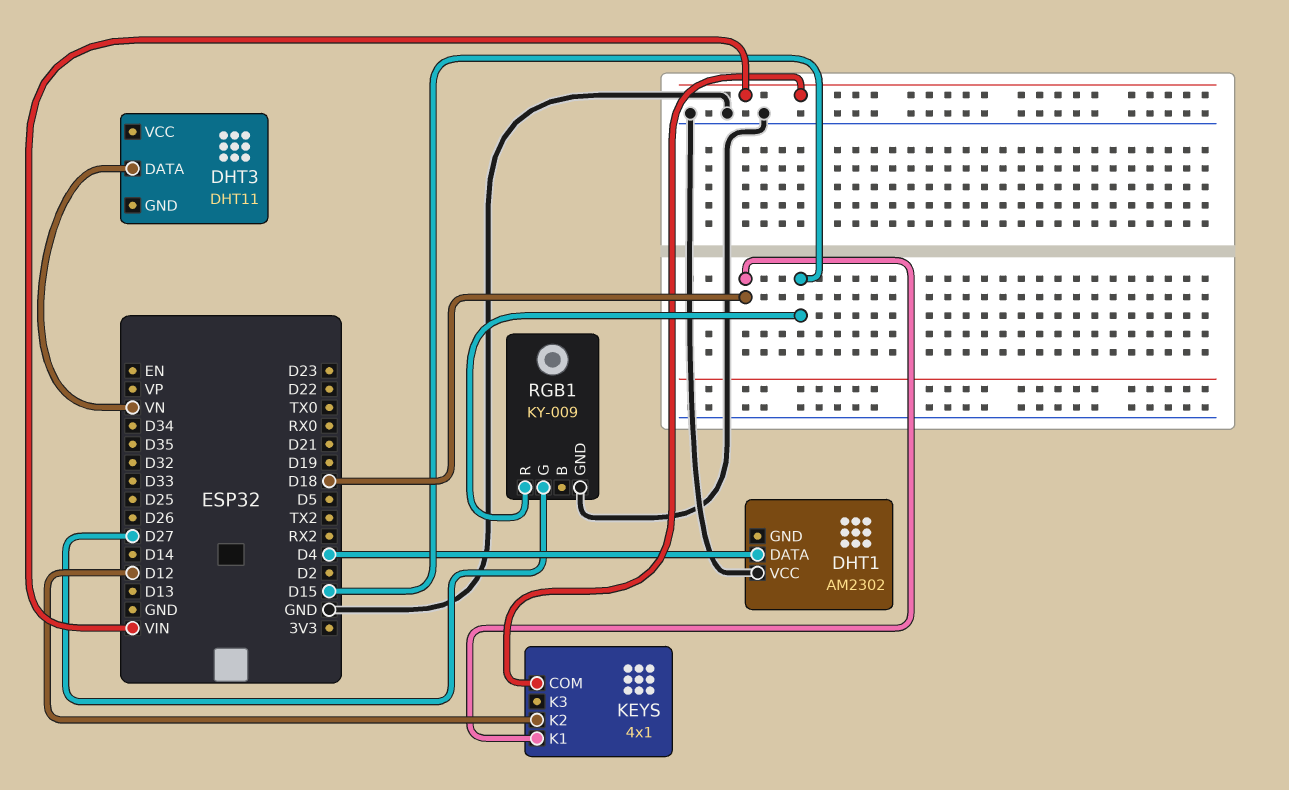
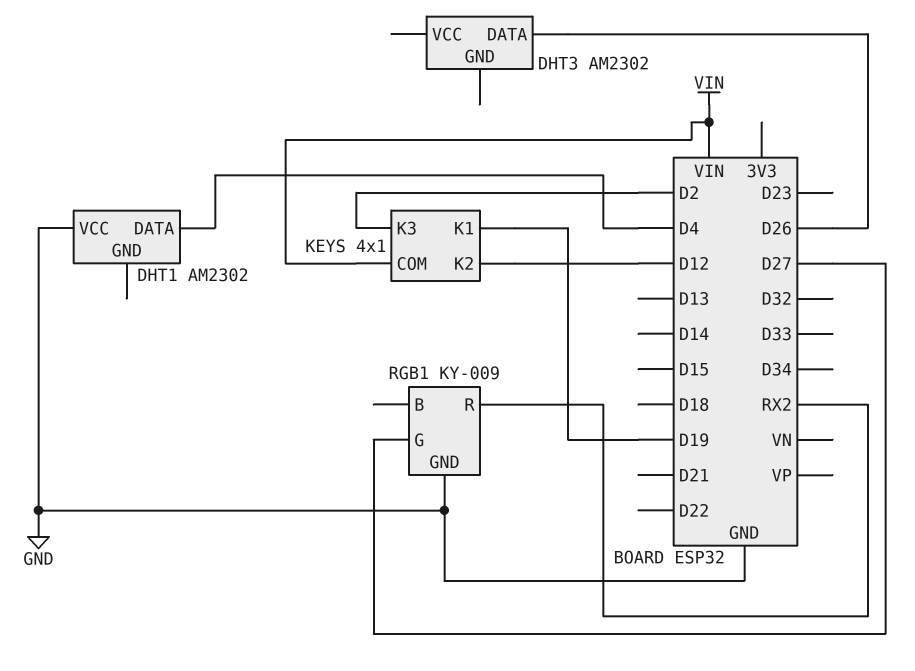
DHT3: DHT11 -> AM2302
DHT3 pin DATA: VN -> D26
KEYS pin K1: D18 -> D19
KEYS pin K3: none -> D2
RGB1 pin R: D15 -> RX2

